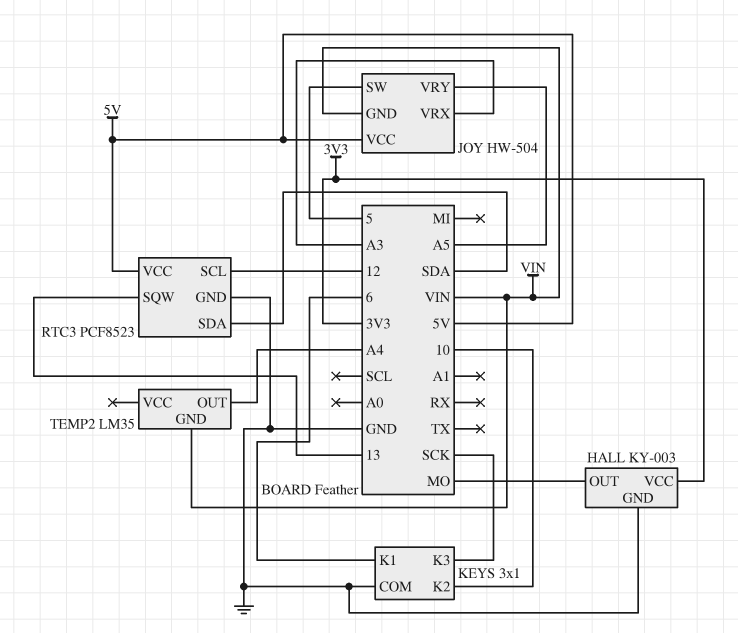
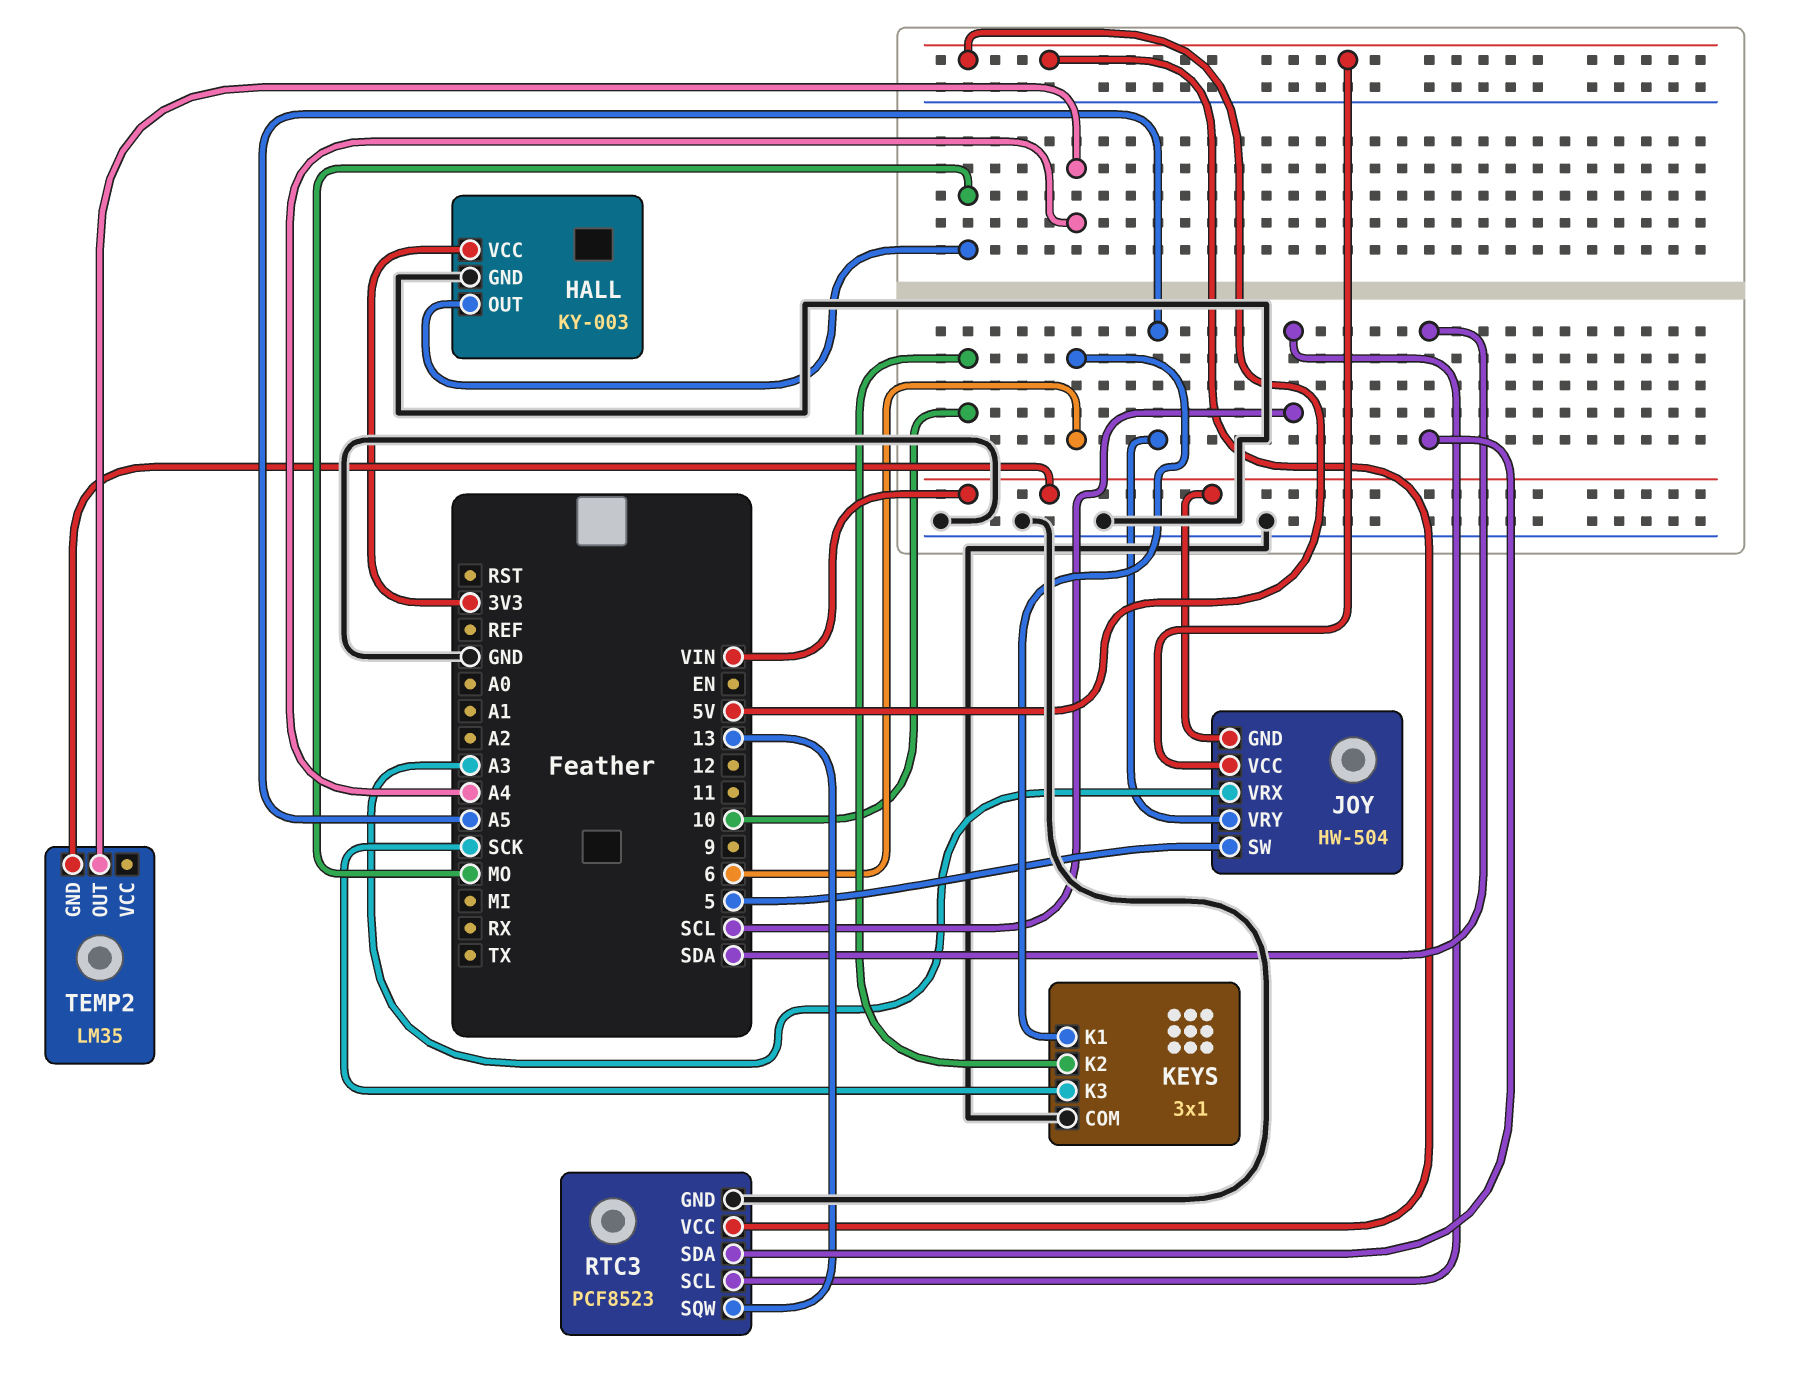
RTC3 pin SCL: 12 -> SCL

